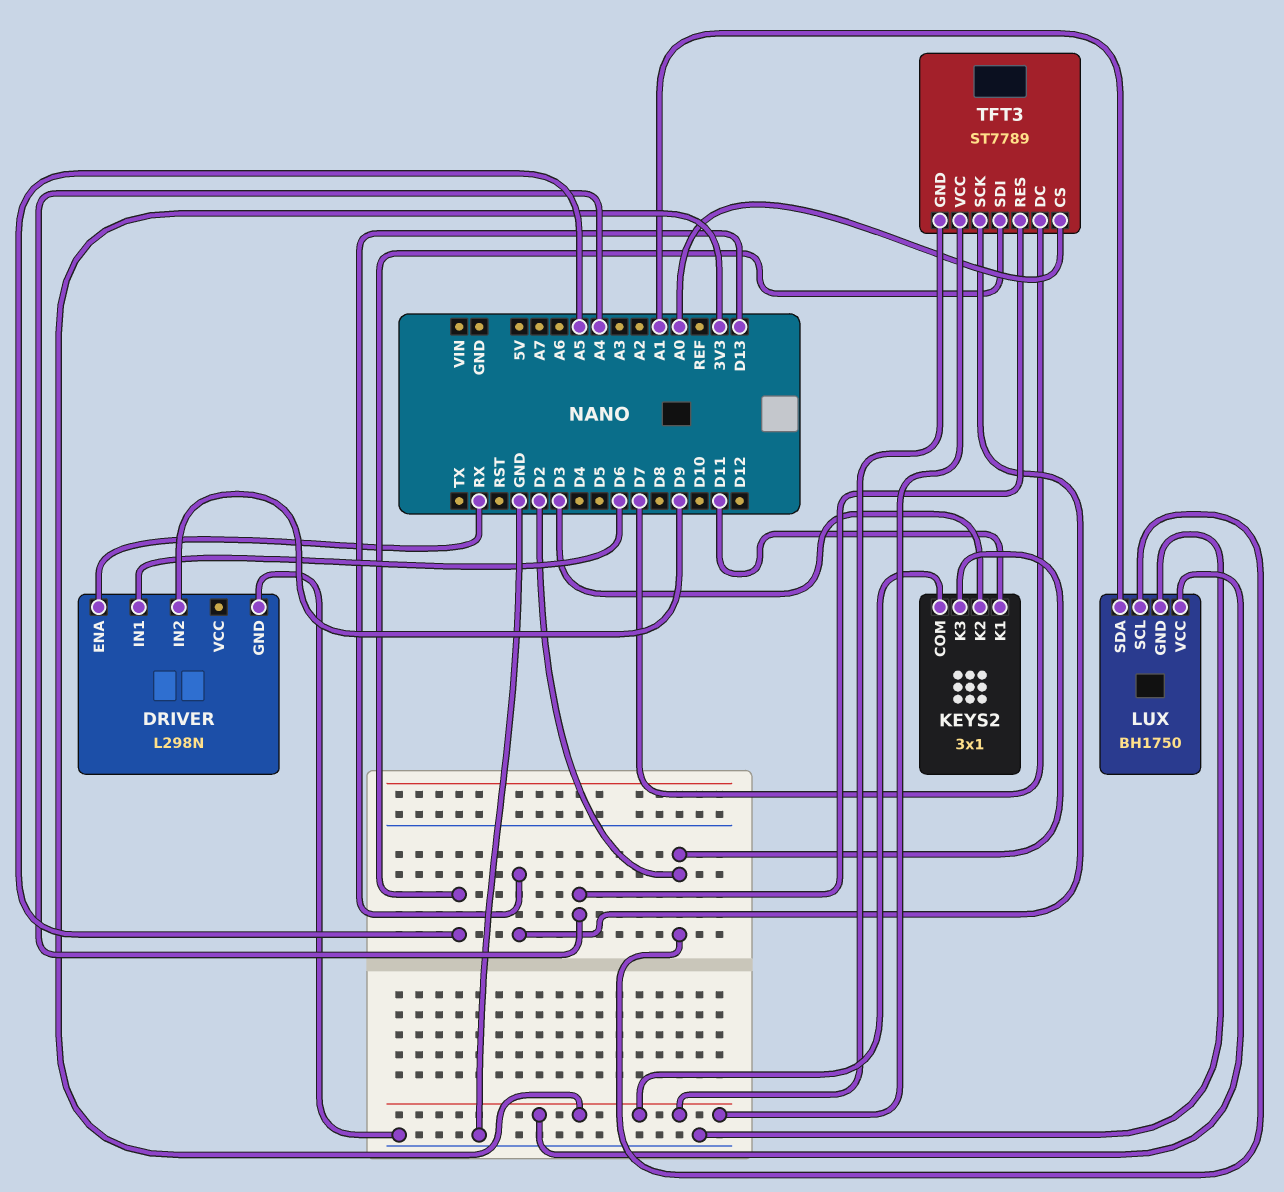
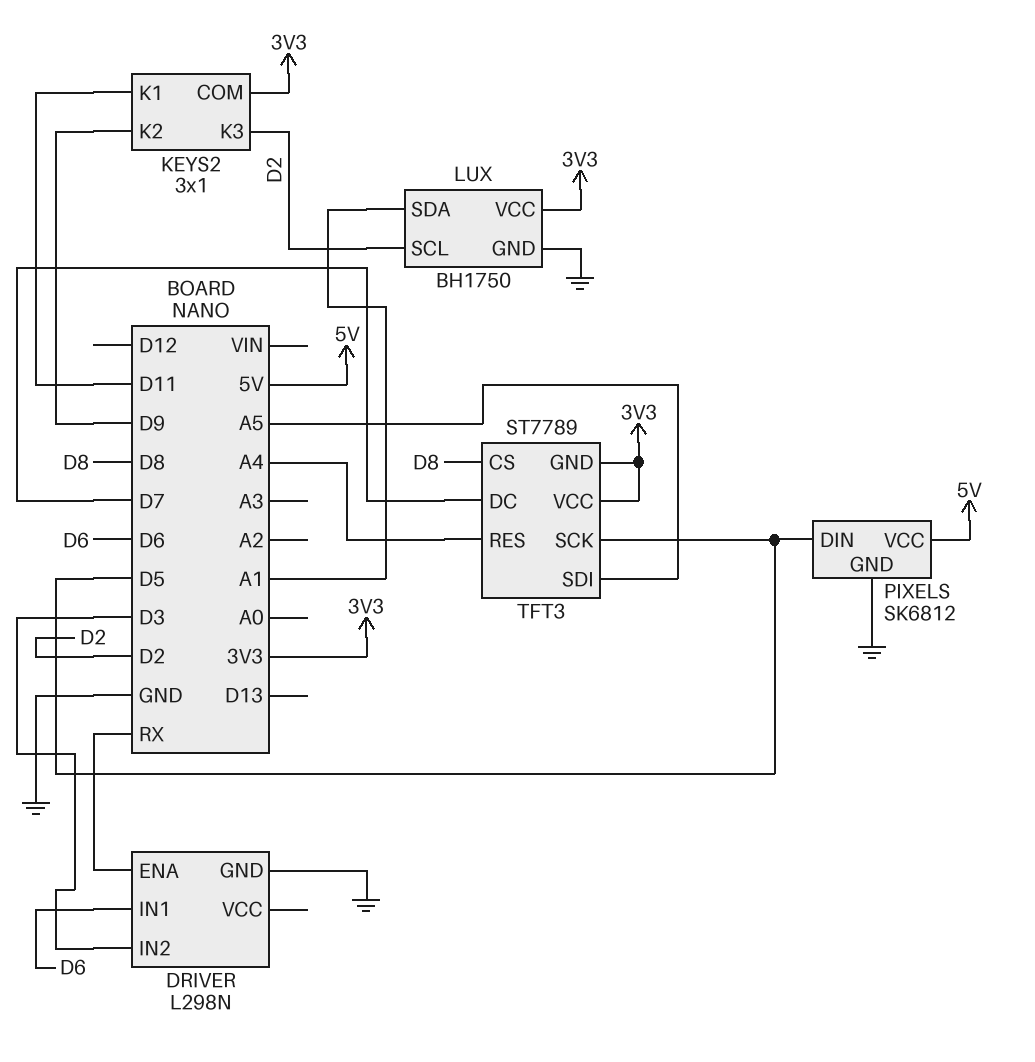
DRIVER pin IN2: D9 -> D3
KEYS2 pin K2: D3 -> D9
PIXELS: none -> SK6812
PIXELS pin DIN: none -> D5
PIXELS pin GND: none -> GND
PIXELS pin VCC: none -> 5V
TFT3 pin CS: A0 -> D8
TFT3 pin SCK: D13 -> D5

